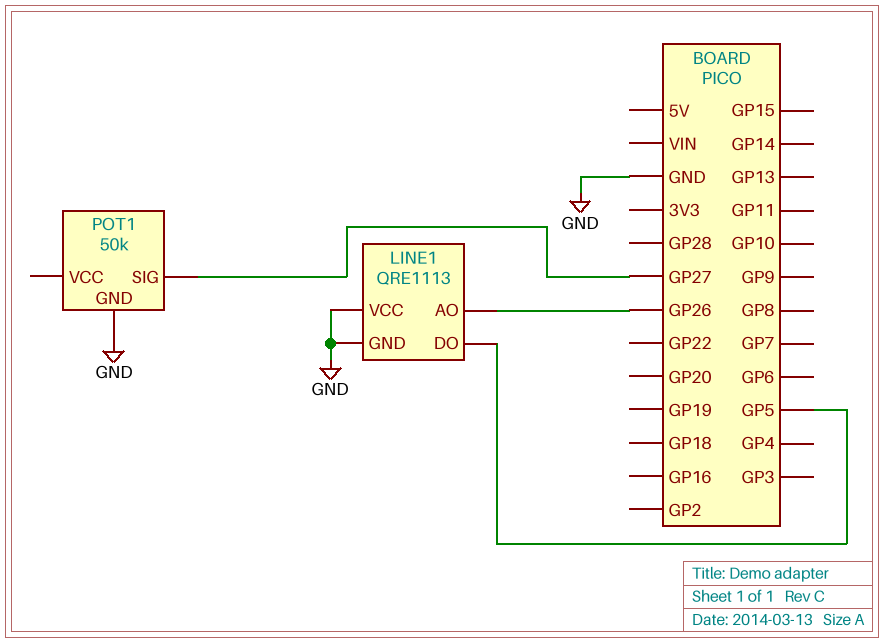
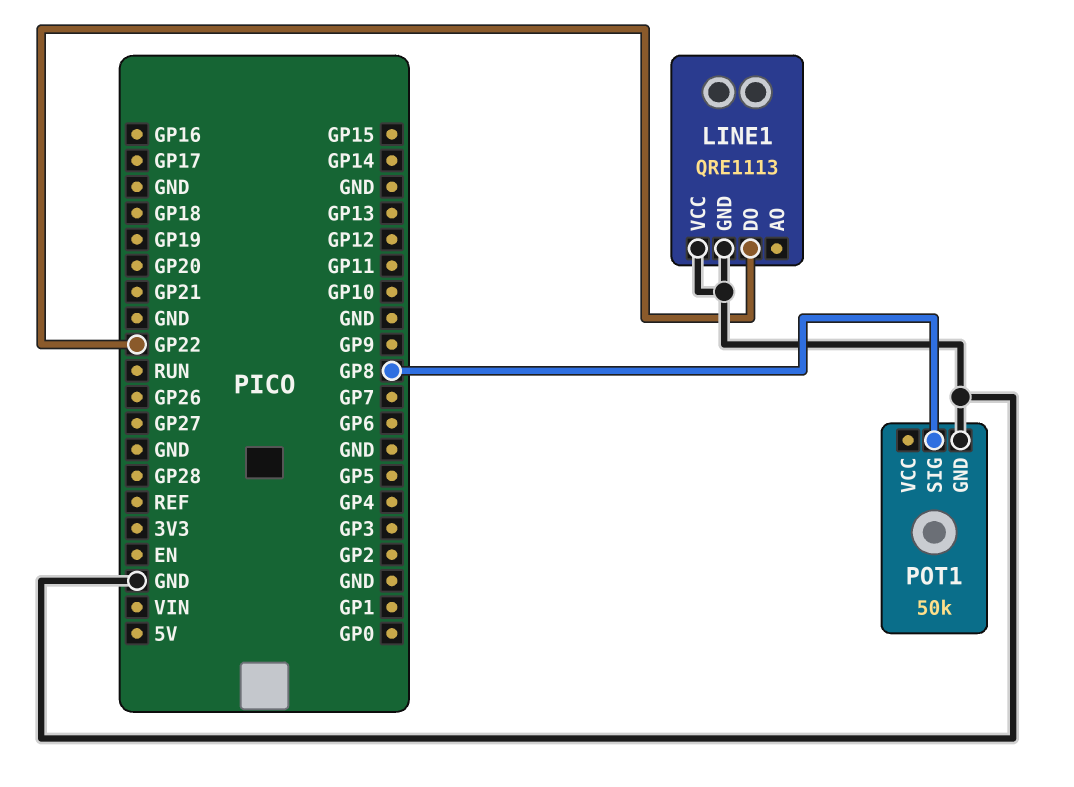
LINE1 pin AO: GP26 -> none
LINE1 pin DO: GP5 -> GP22
POT1 pin SIG: GP27 -> GP8

